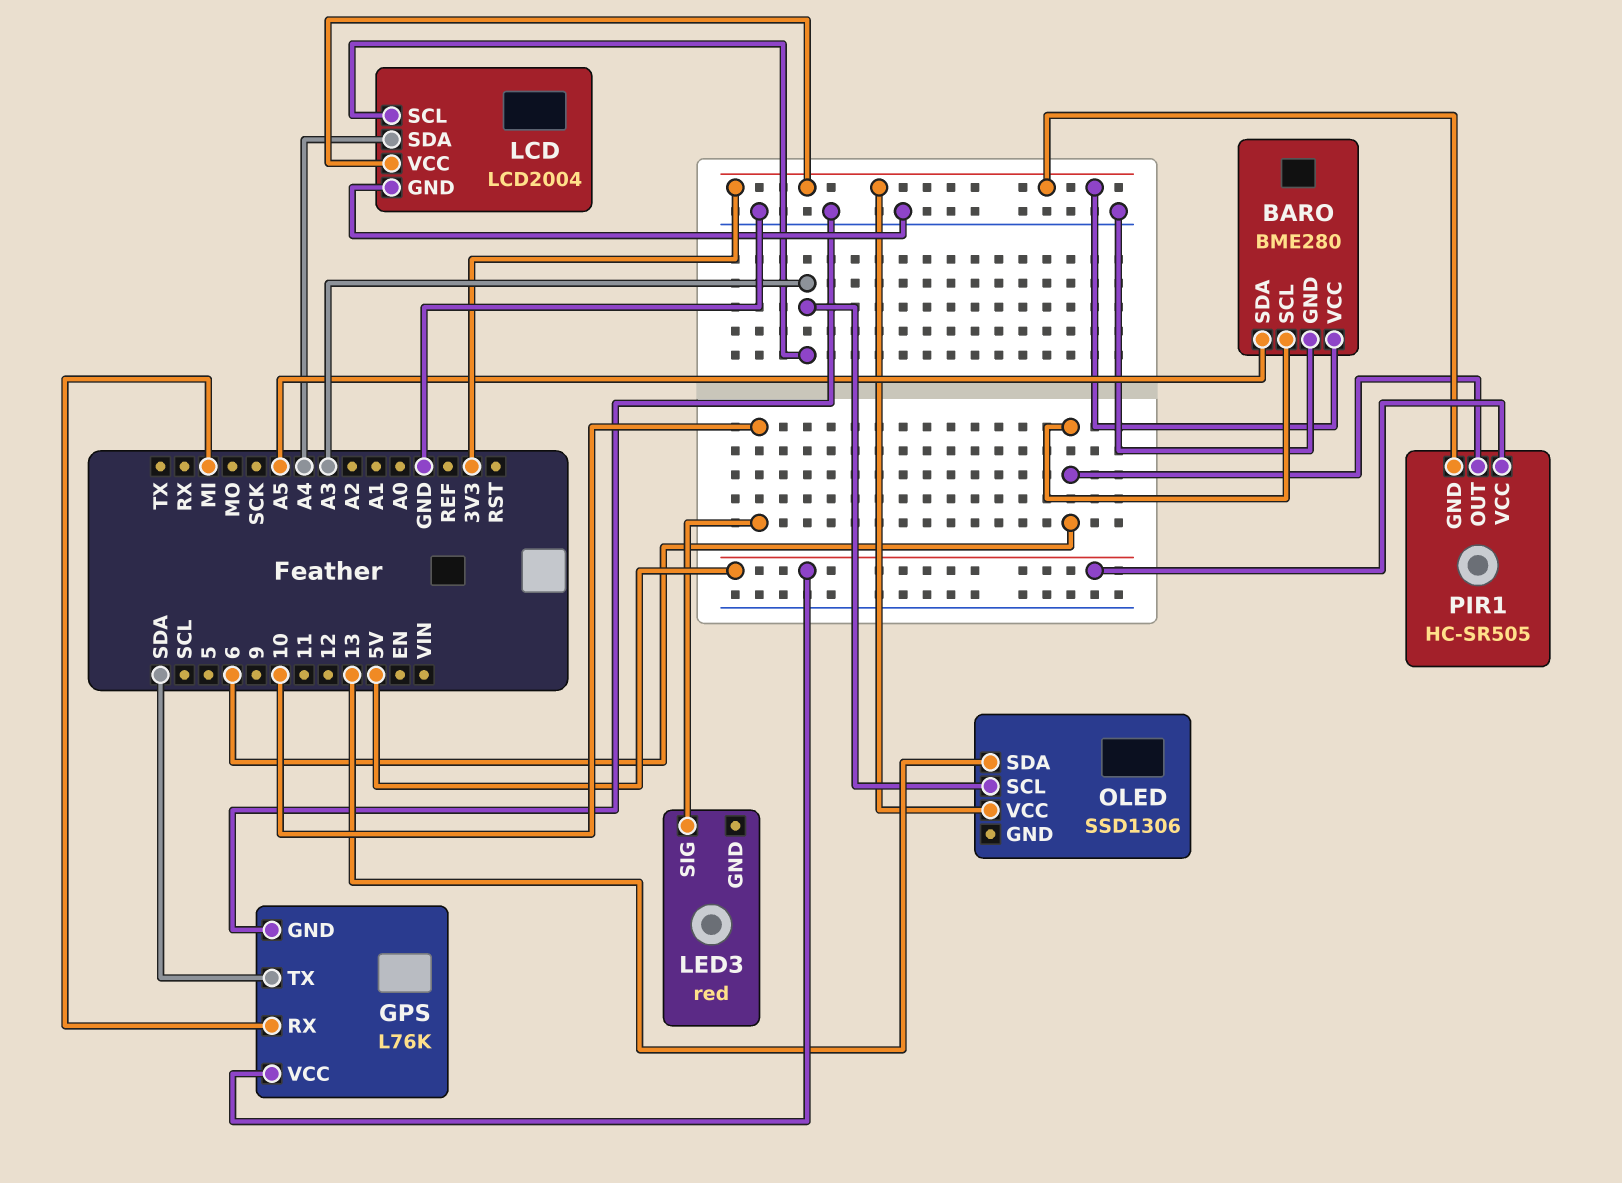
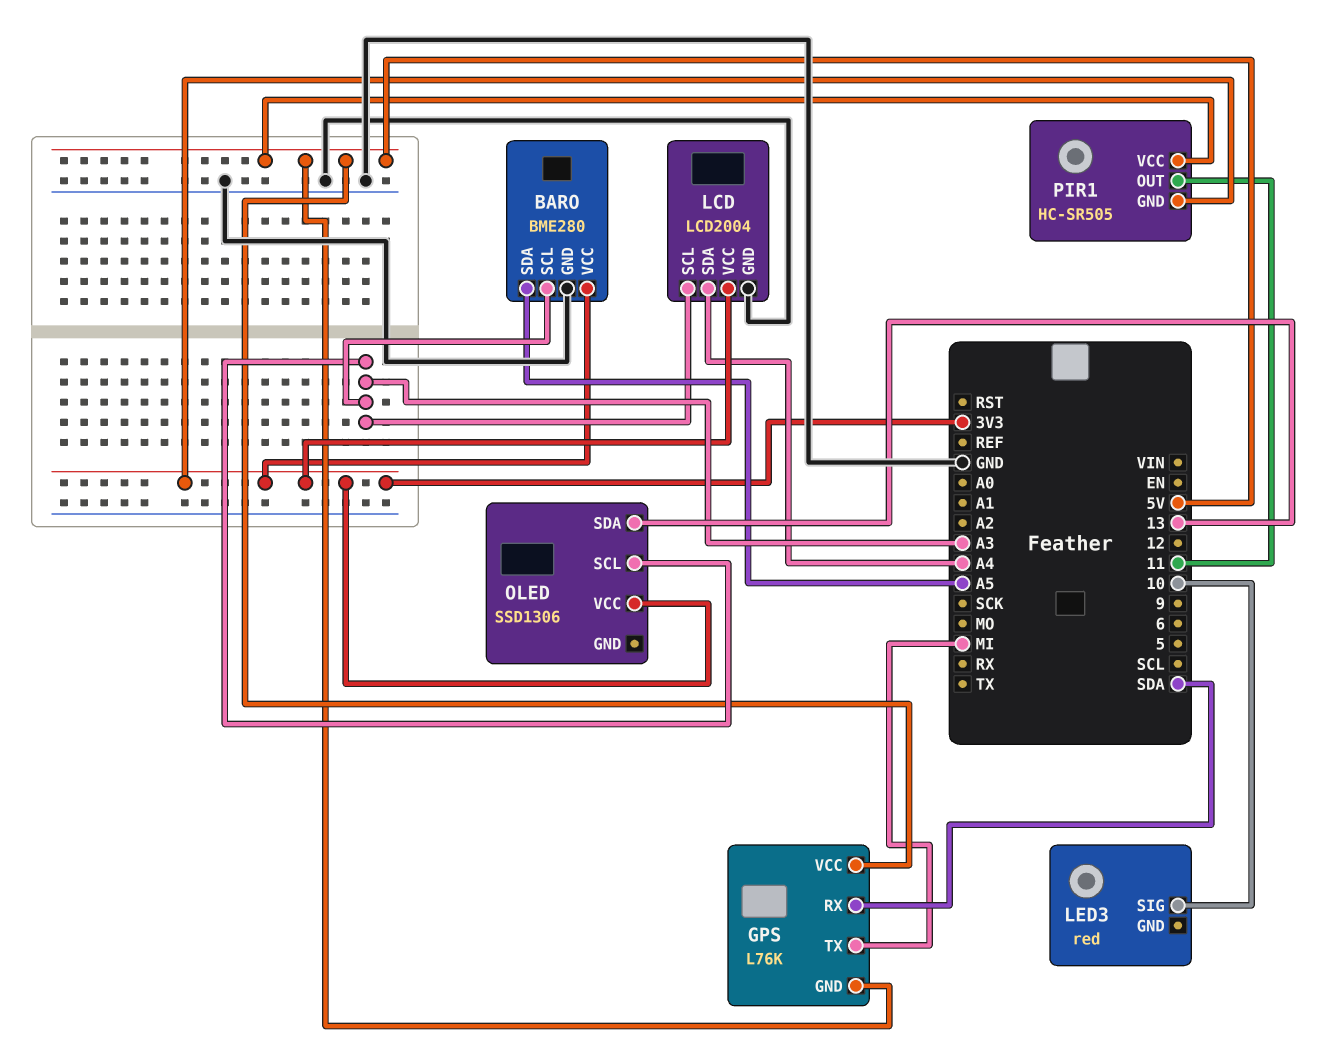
BARO pin SCL: 6 -> A3
GPS pin GND: GND -> 5V
GPS pin RX: MI -> SDA
GPS pin TX: SDA -> MI
PIR1 pin OUT: 6 -> 11

